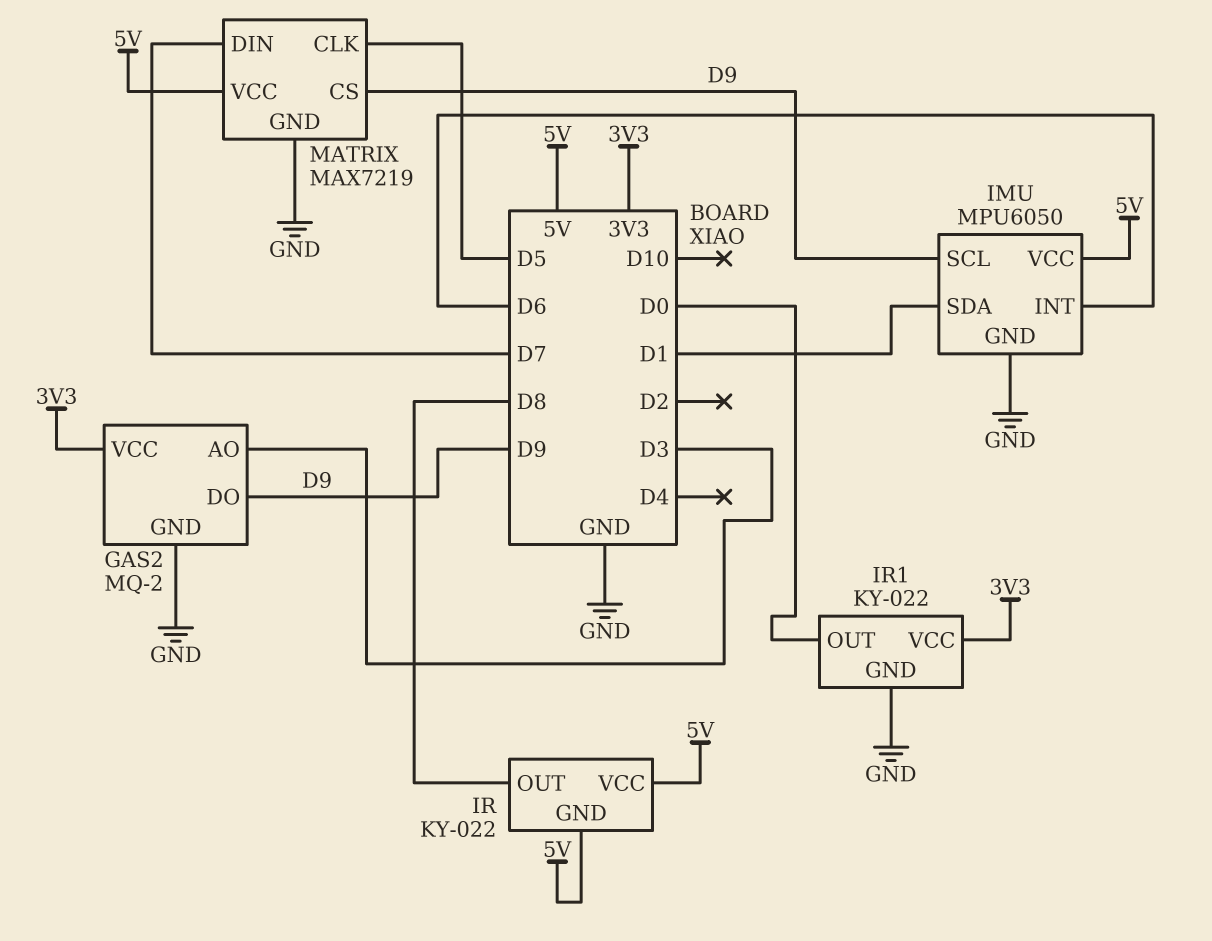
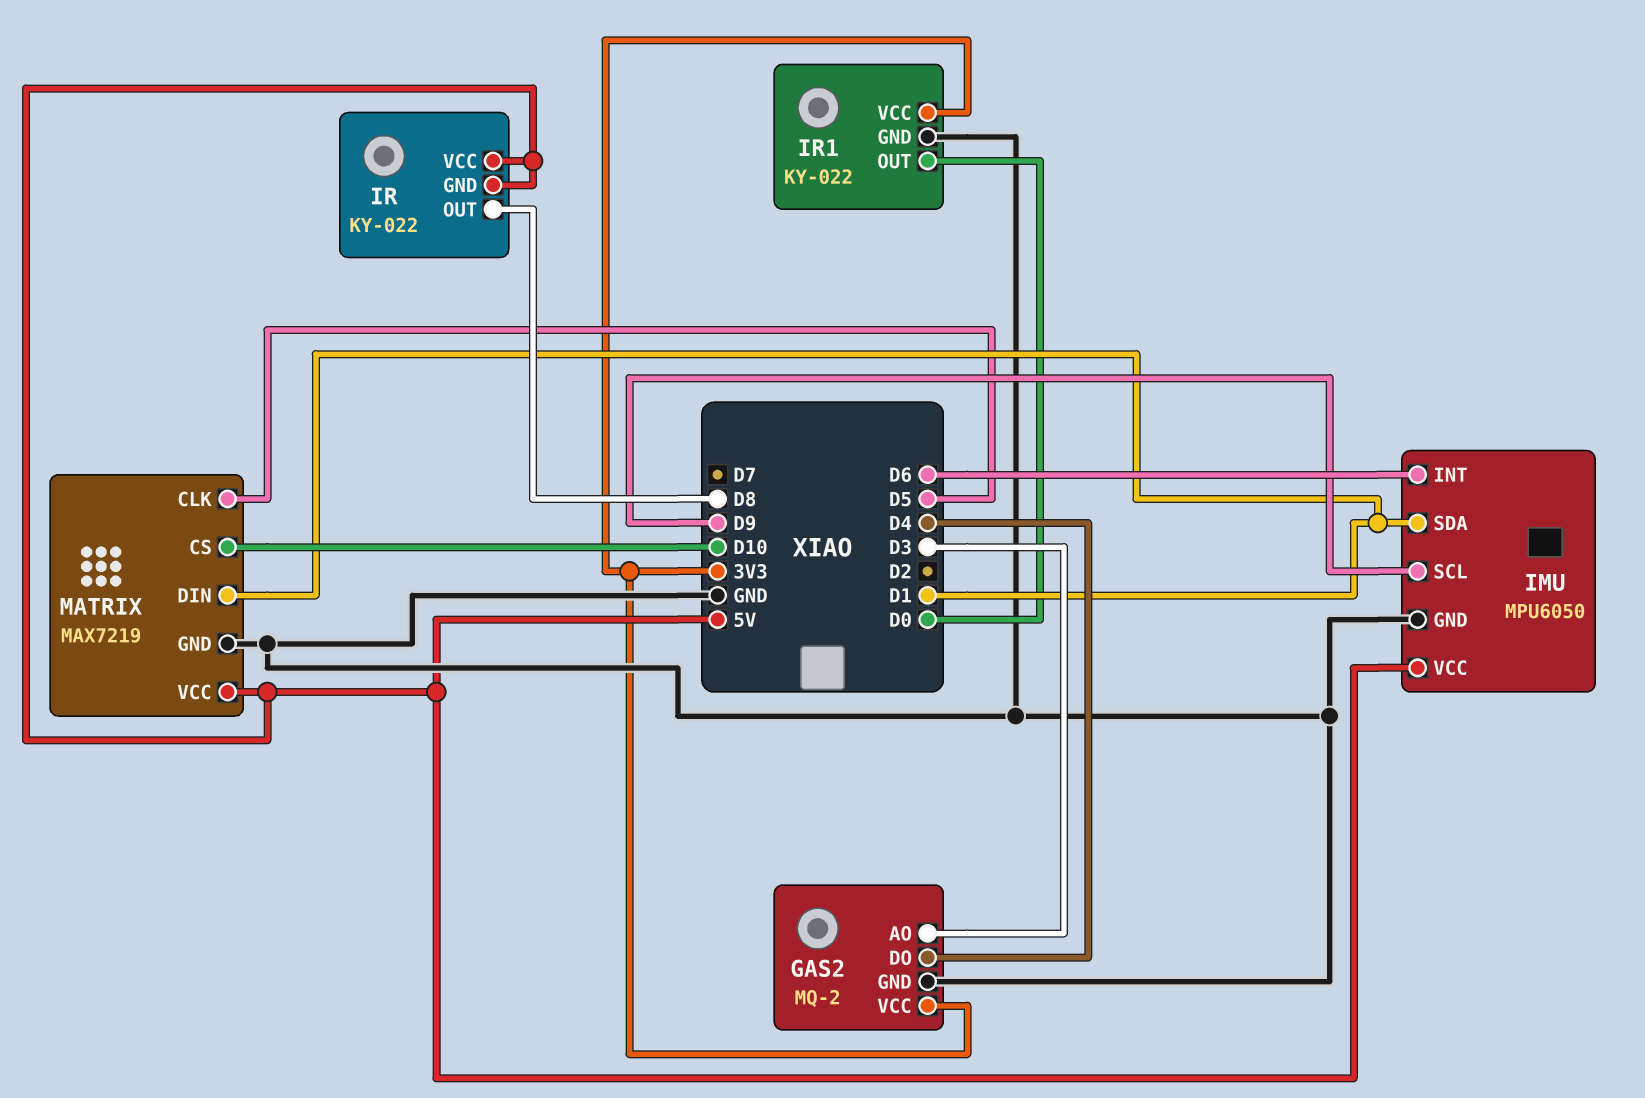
GAS2 pin DO: D9 -> D4
MATRIX pin CS: D9 -> D10
MATRIX pin DIN: D7 -> D1

